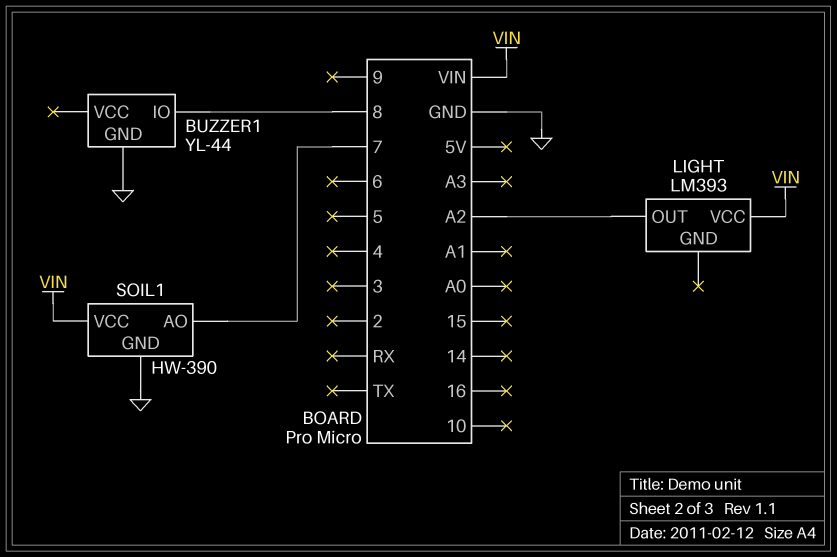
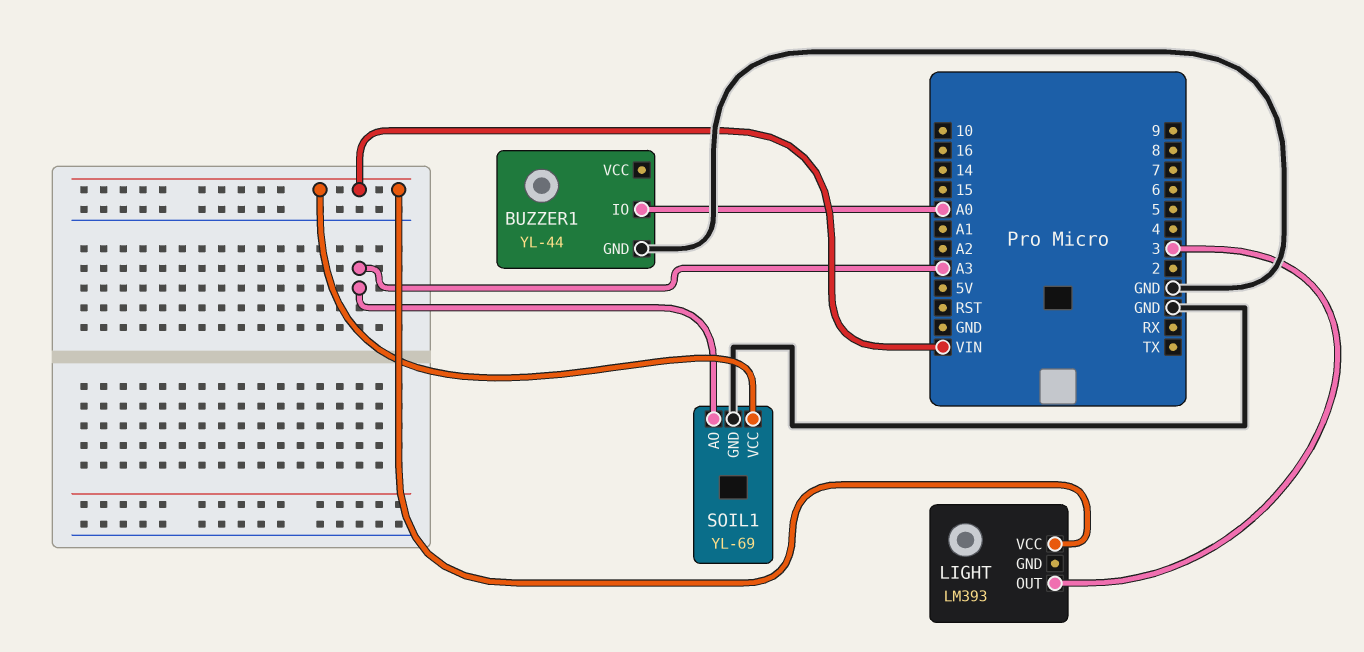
BUZZER1 pin IO: 8 -> A0
LIGHT pin OUT: A2 -> 3
SOIL1: HW-390 -> YL-69
SOIL1 pin AO: 7 -> A3

